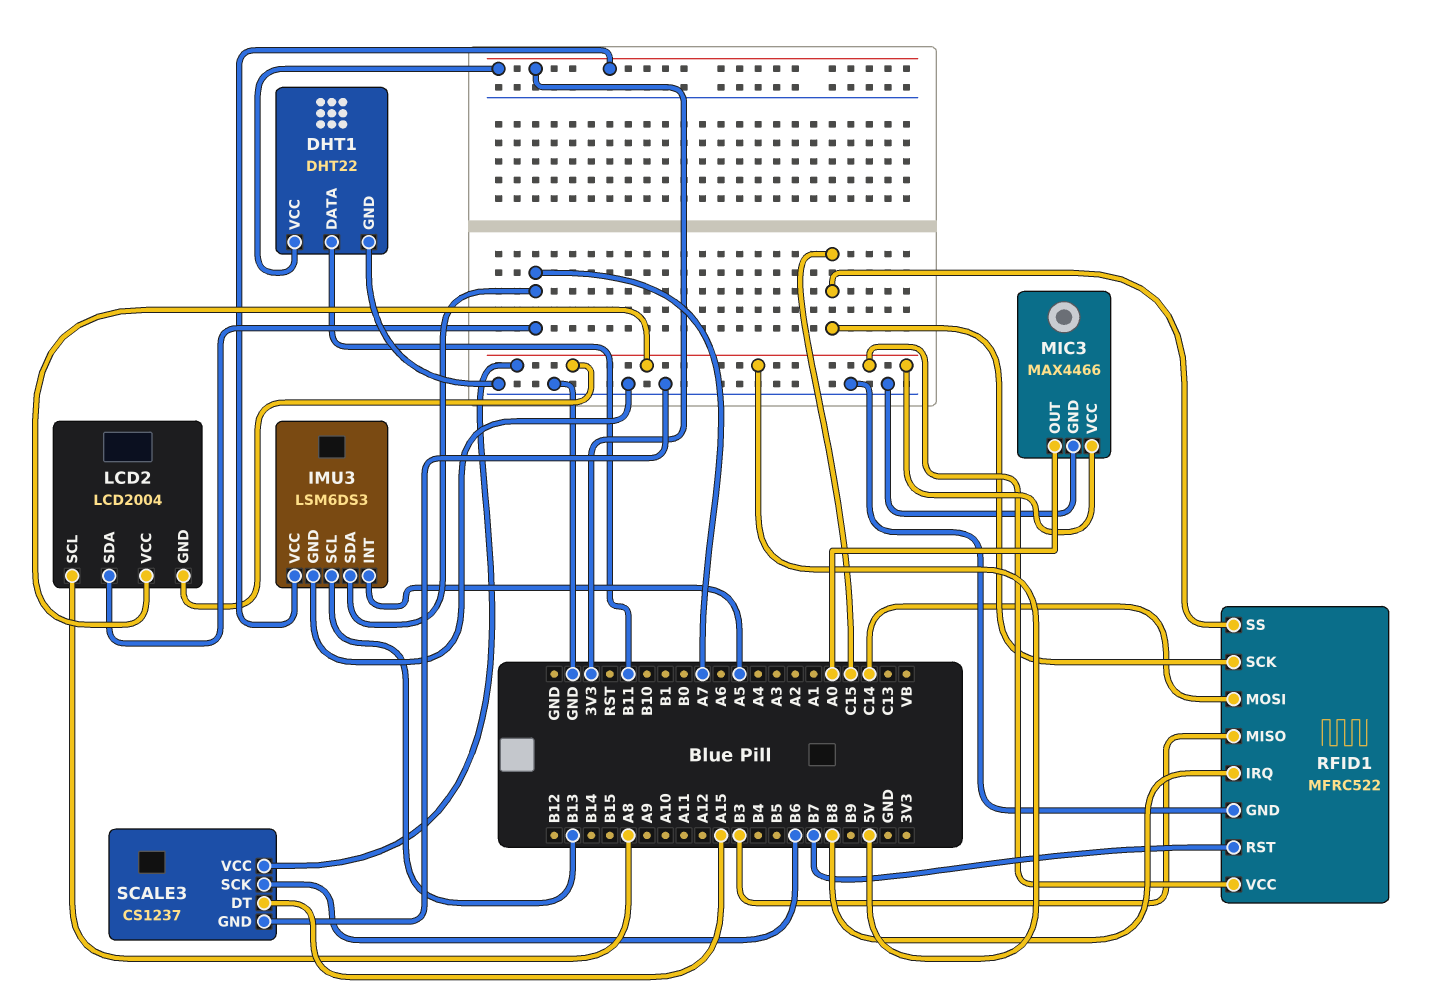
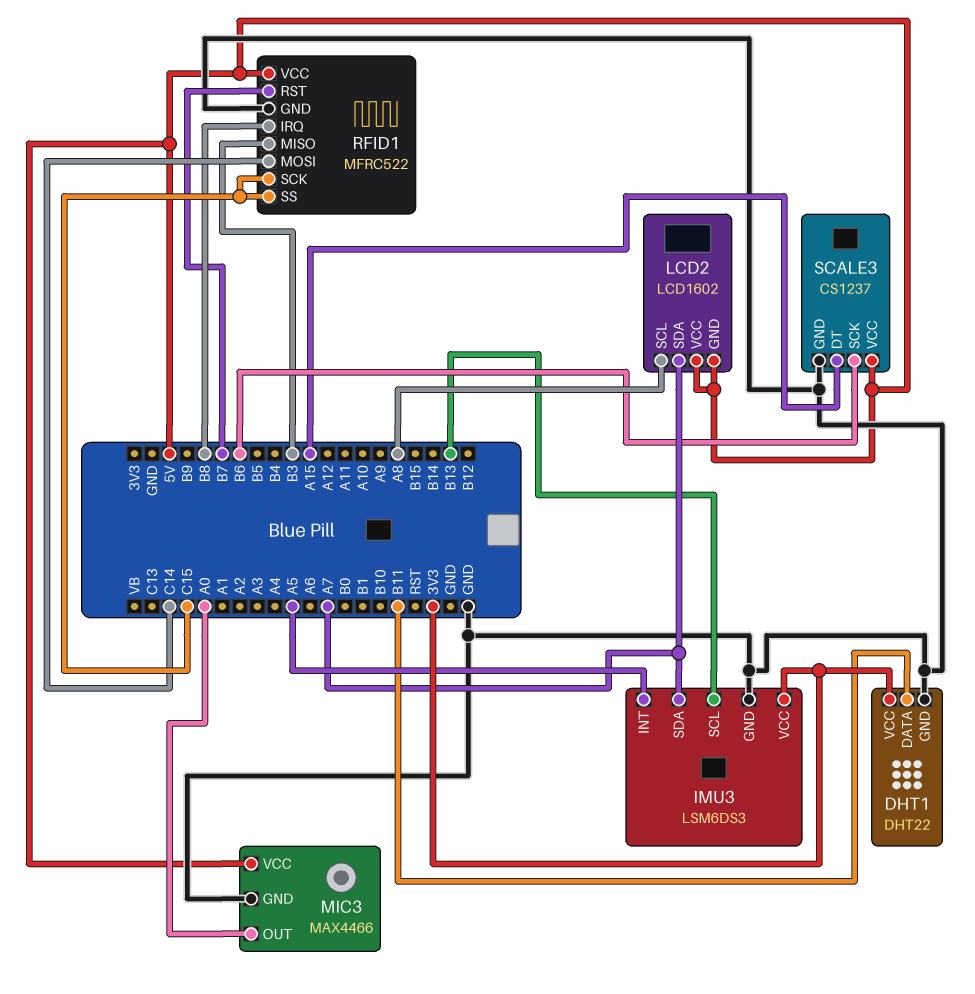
LCD2: LCD2004 -> LCD1602

